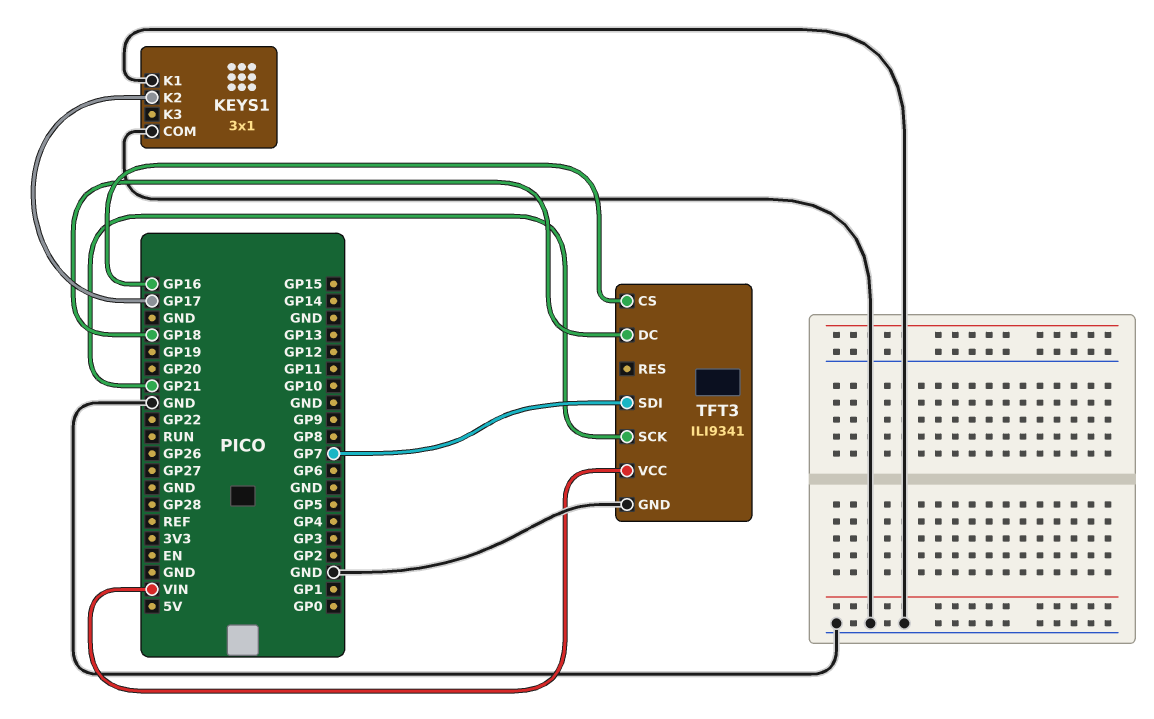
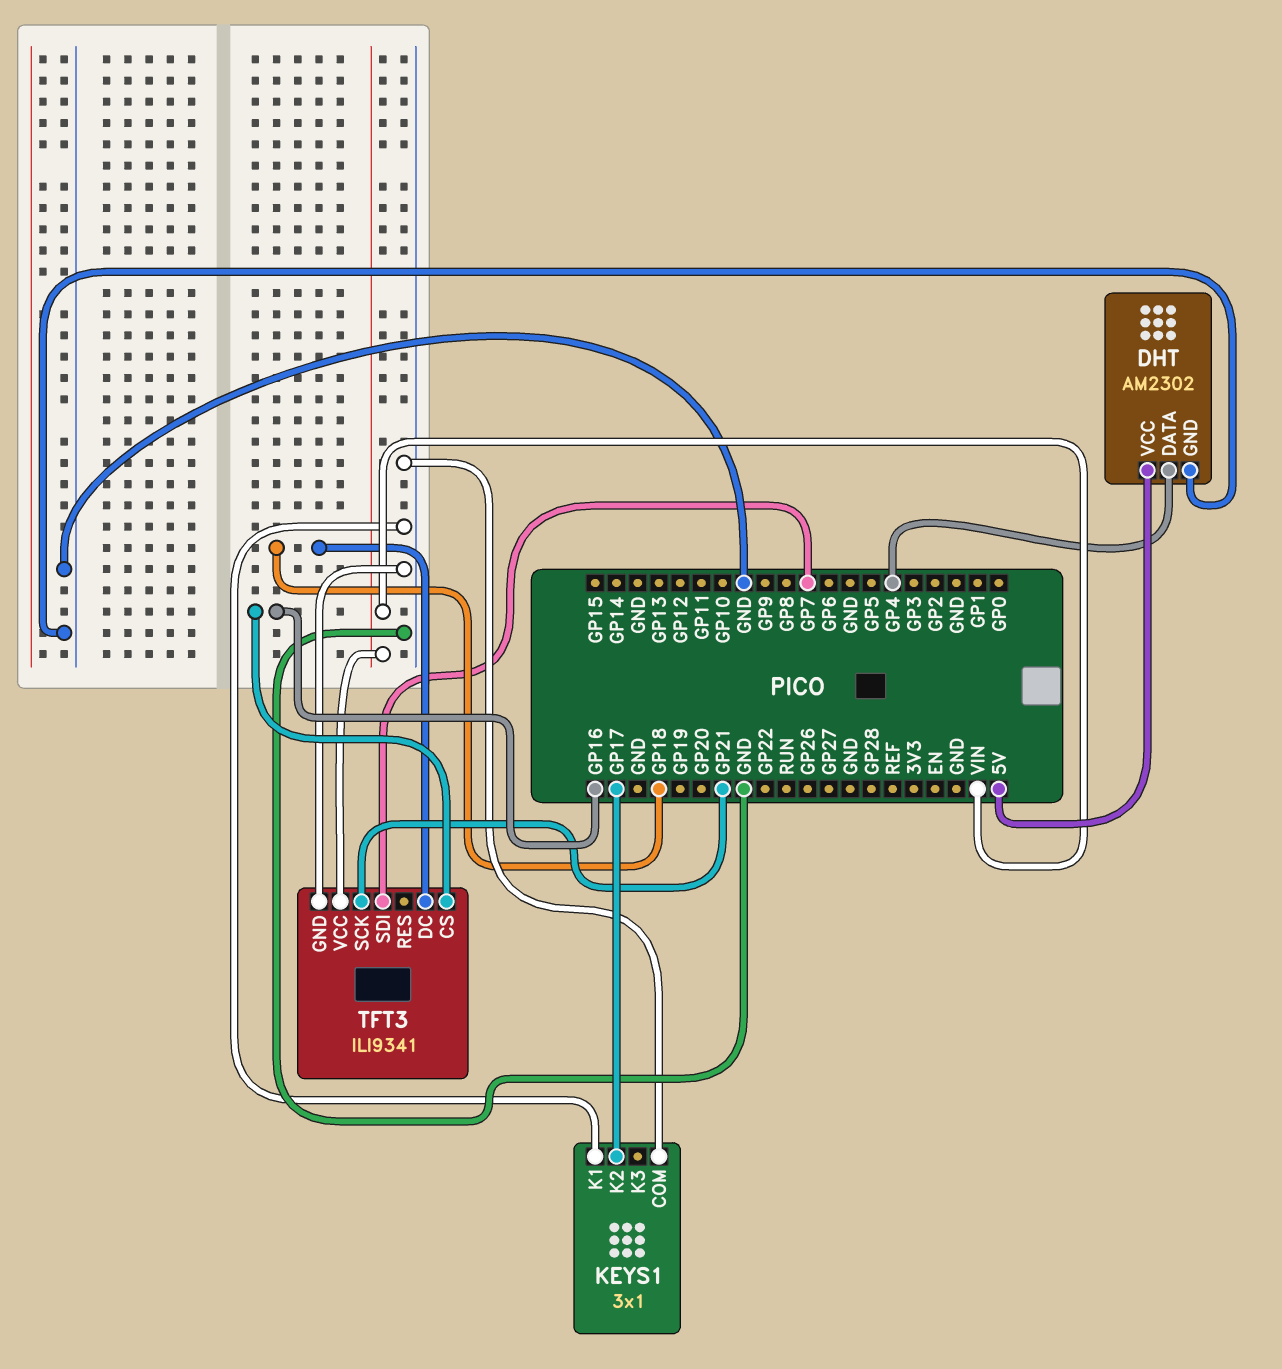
DHT: none -> AM2302
DHT pin DATA: none -> GP4
DHT pin GND: none -> GND
DHT pin VCC: none -> 5V

